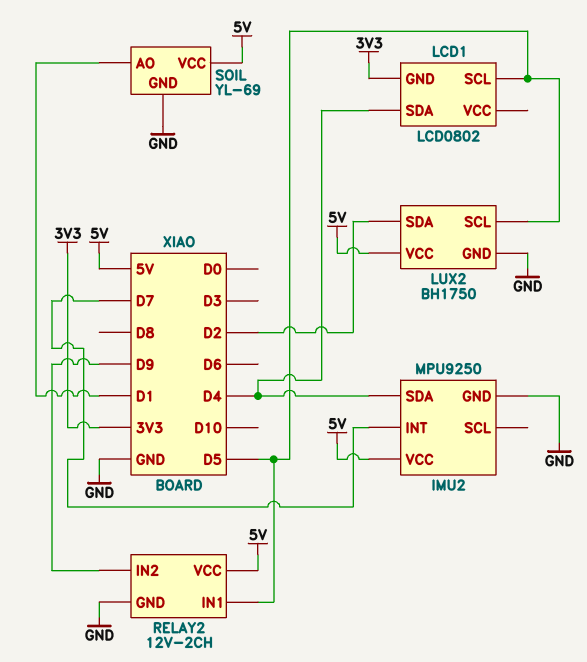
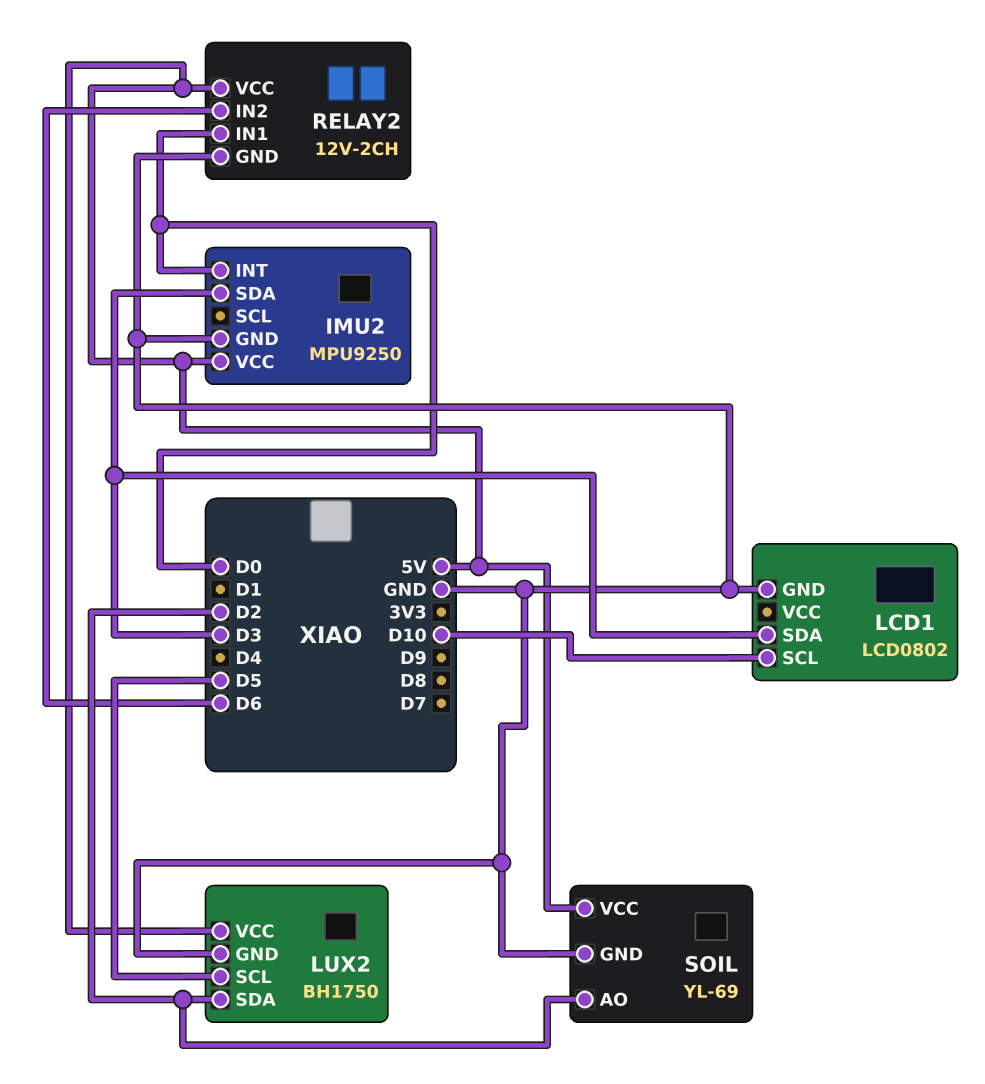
IMU2 pin INT: D7 -> D0
IMU2 pin SDA: D4 -> D3
LCD1 pin GND: 3V3 -> GND
LCD1 pin SCL: D5 -> D10
LCD1 pin SDA: D4 -> D3
RELAY2 pin IN1: D5 -> D0
RELAY2 pin IN2: D9 -> D6
SOIL pin AO: D1 -> D2

